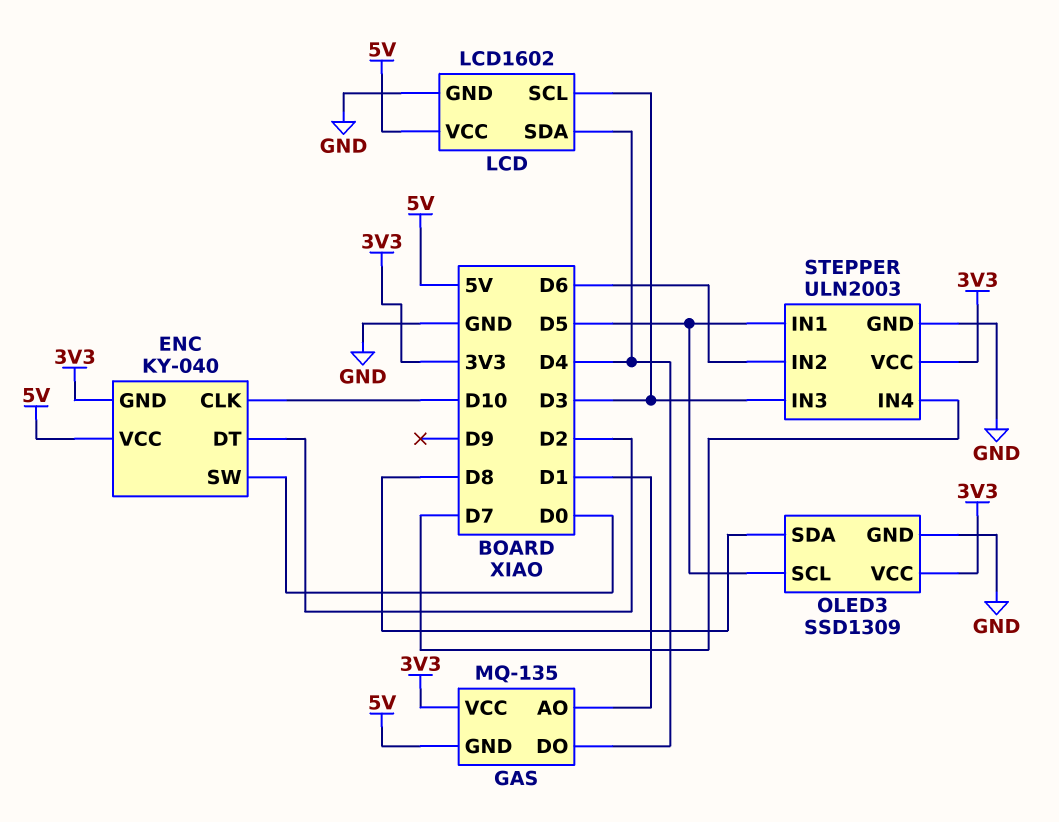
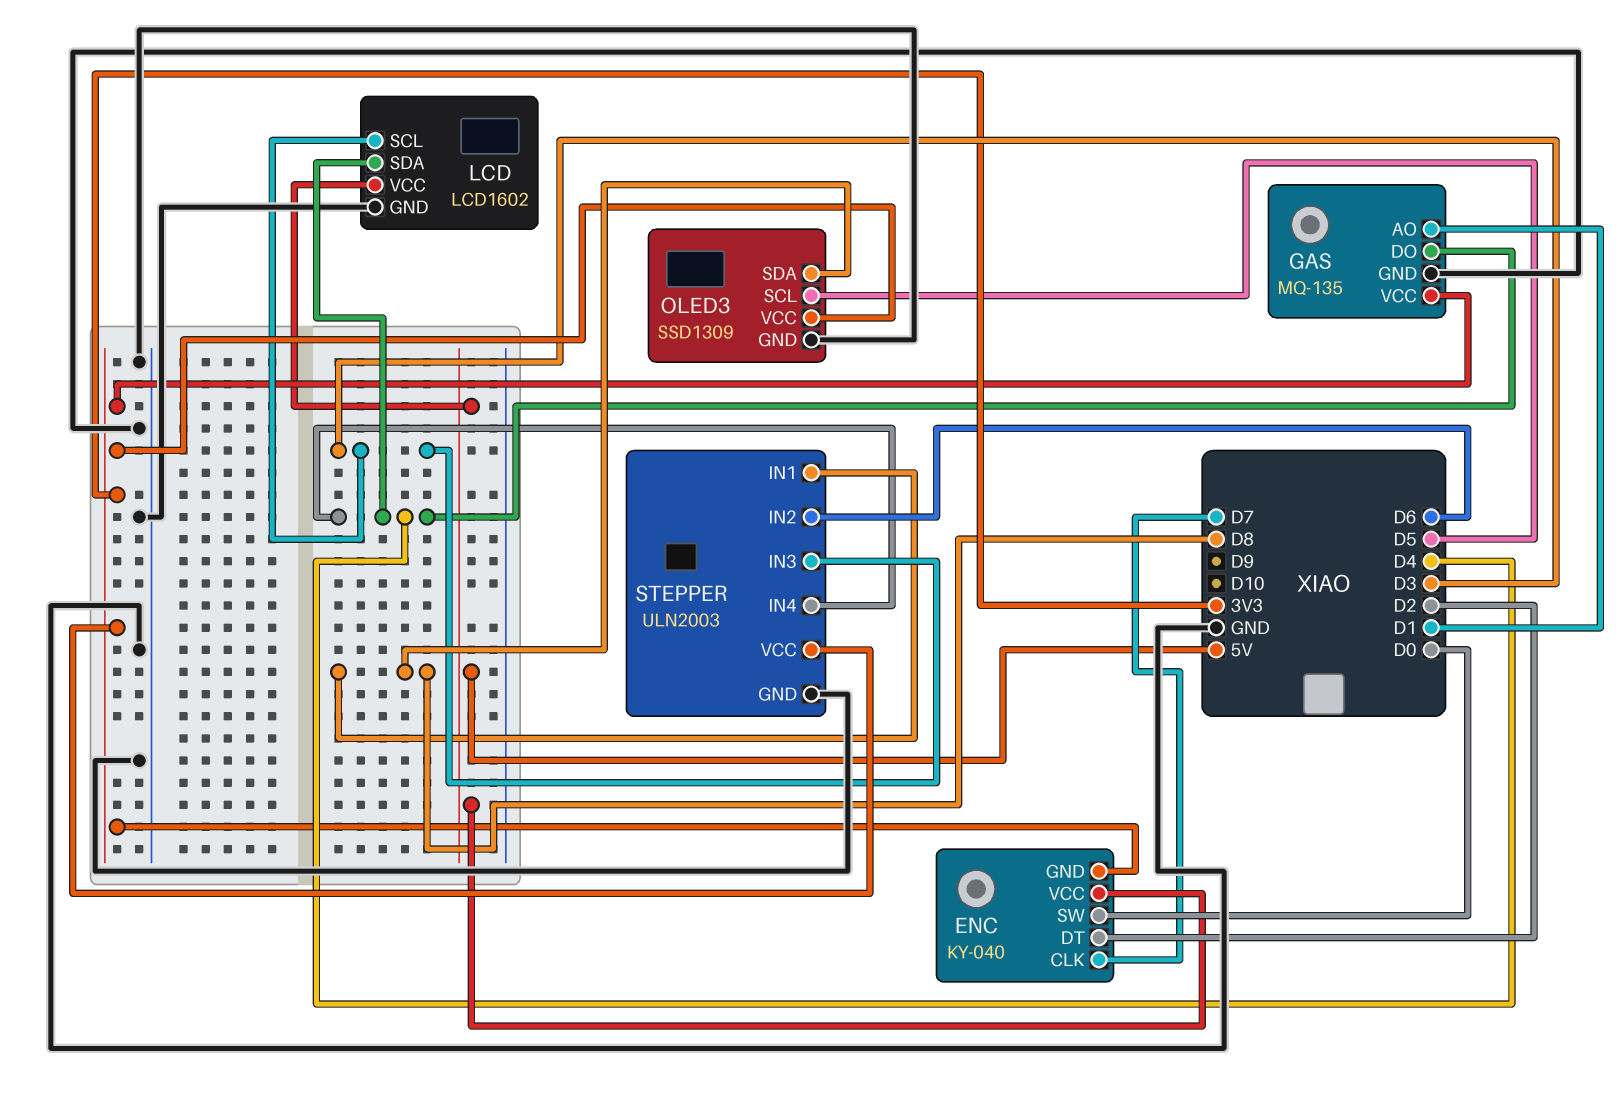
ENC pin CLK: D10 -> D7
GAS pin GND: 5V -> GND
STEPPER pin IN1: D5 -> D8
STEPPER pin IN4: D7 -> D4

